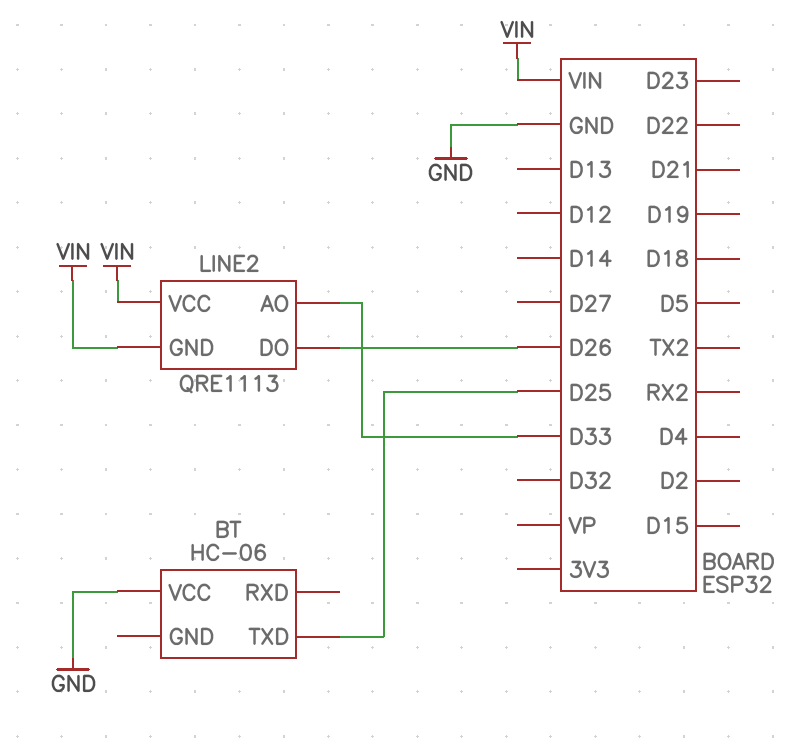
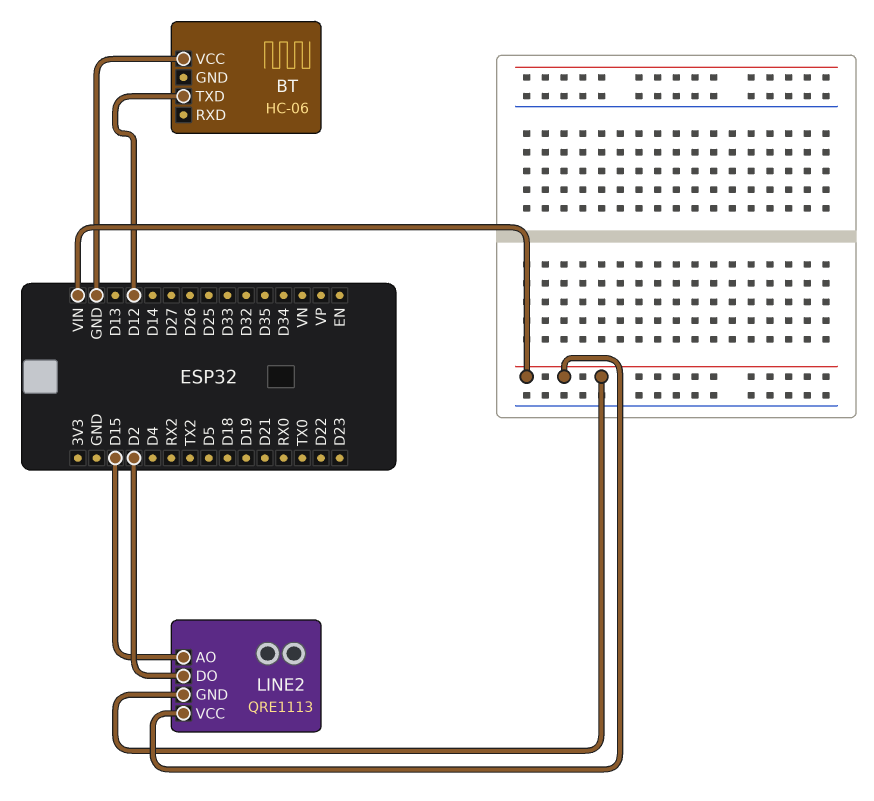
BT pin TXD: D25 -> D12
LINE2 pin AO: D33 -> D15
LINE2 pin DO: D26 -> D2

